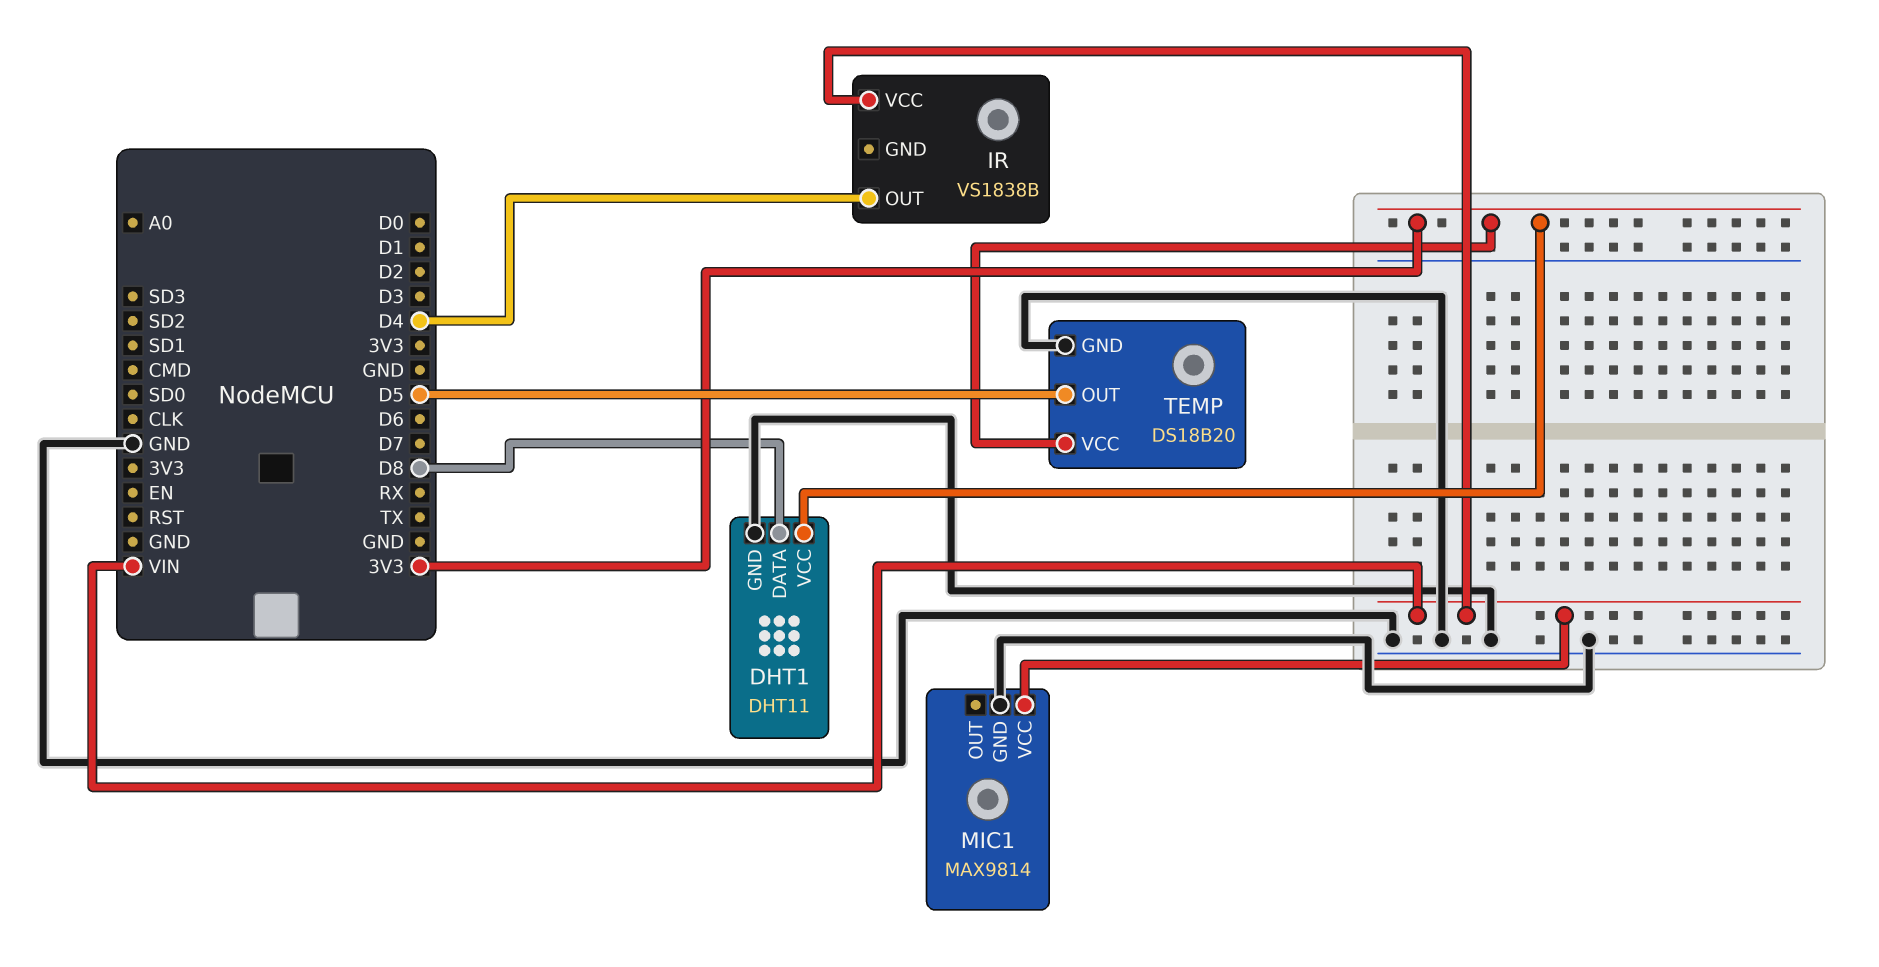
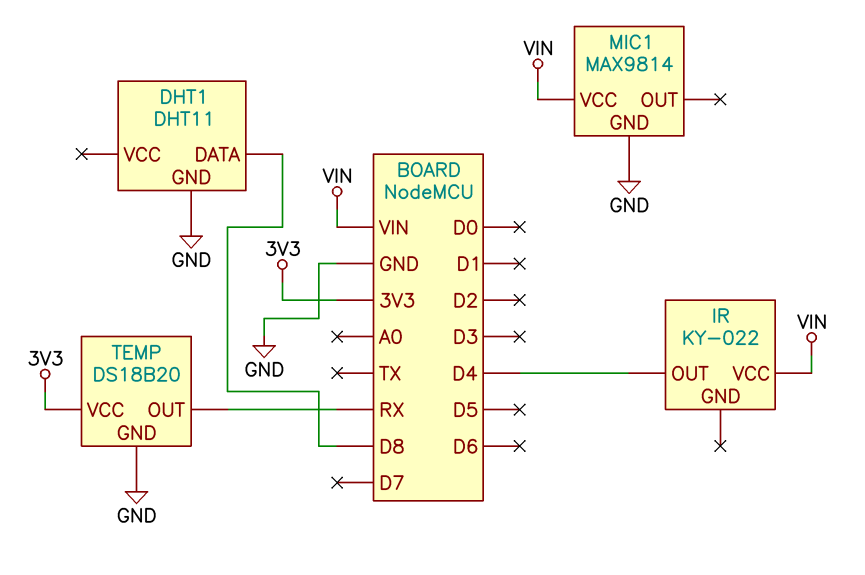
DHT1 pin VCC: 3V3 -> none
IR: VS1838B -> KY-022
TEMP pin OUT: D5 -> RX

